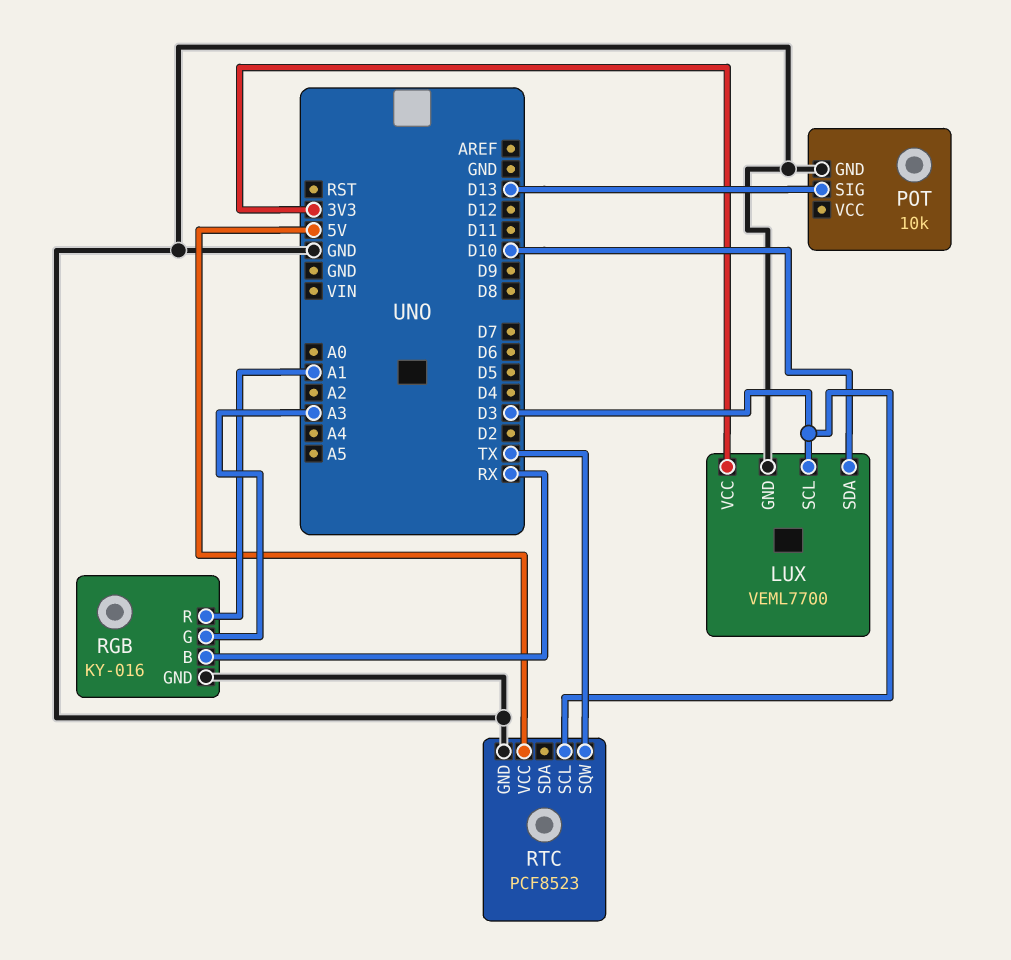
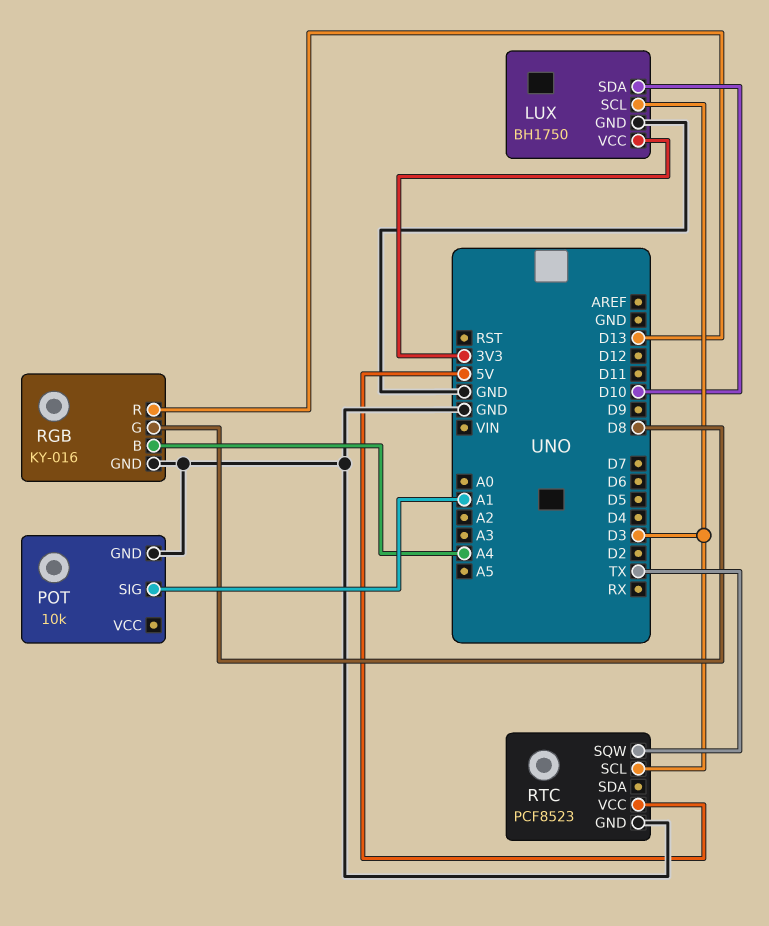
LUX: VEML7700 -> BH1750
POT pin SIG: D13 -> A1
RGB pin B: RX -> A4
RGB pin G: A3 -> D8
RGB pin R: A1 -> D13

